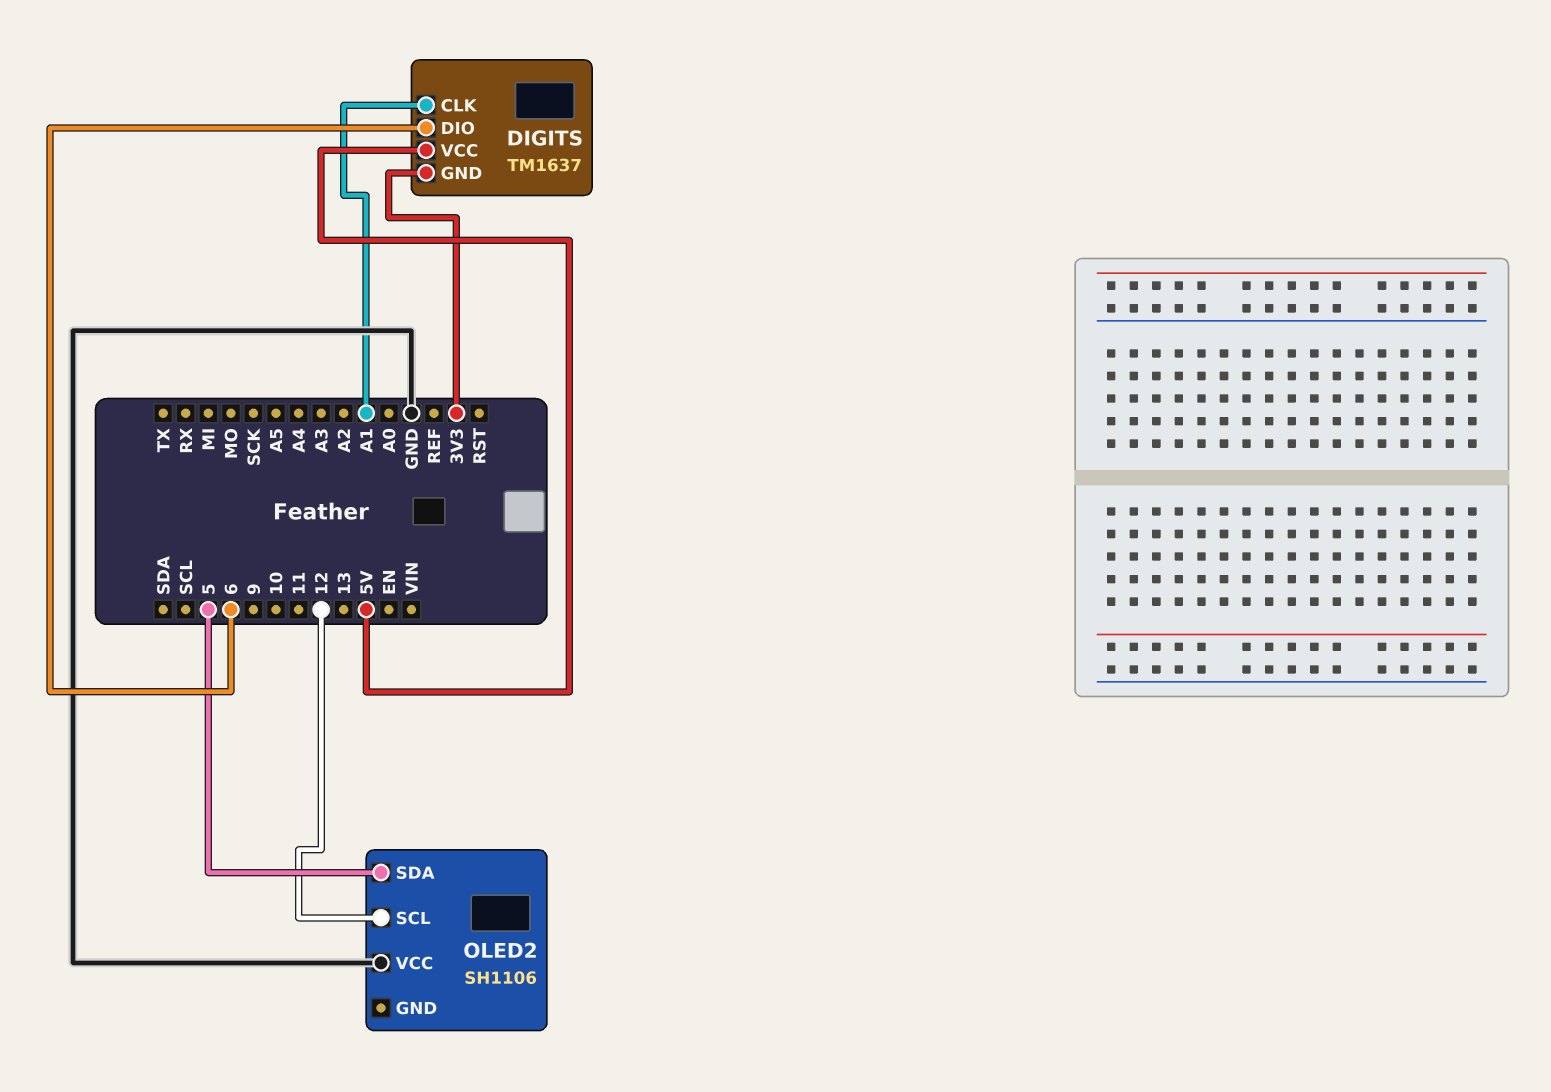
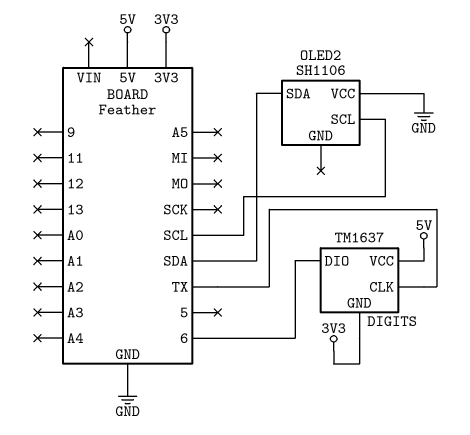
DIGITS pin CLK: A1 -> TX
OLED2 pin SCL: 12 -> SCL
OLED2 pin SDA: 5 -> SDA

